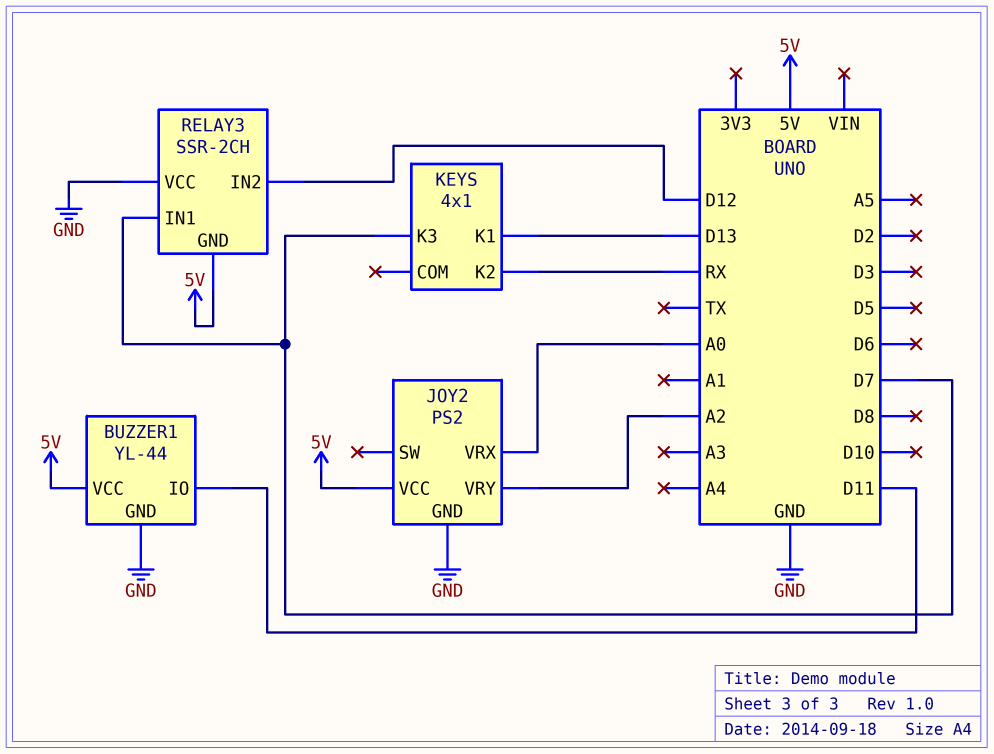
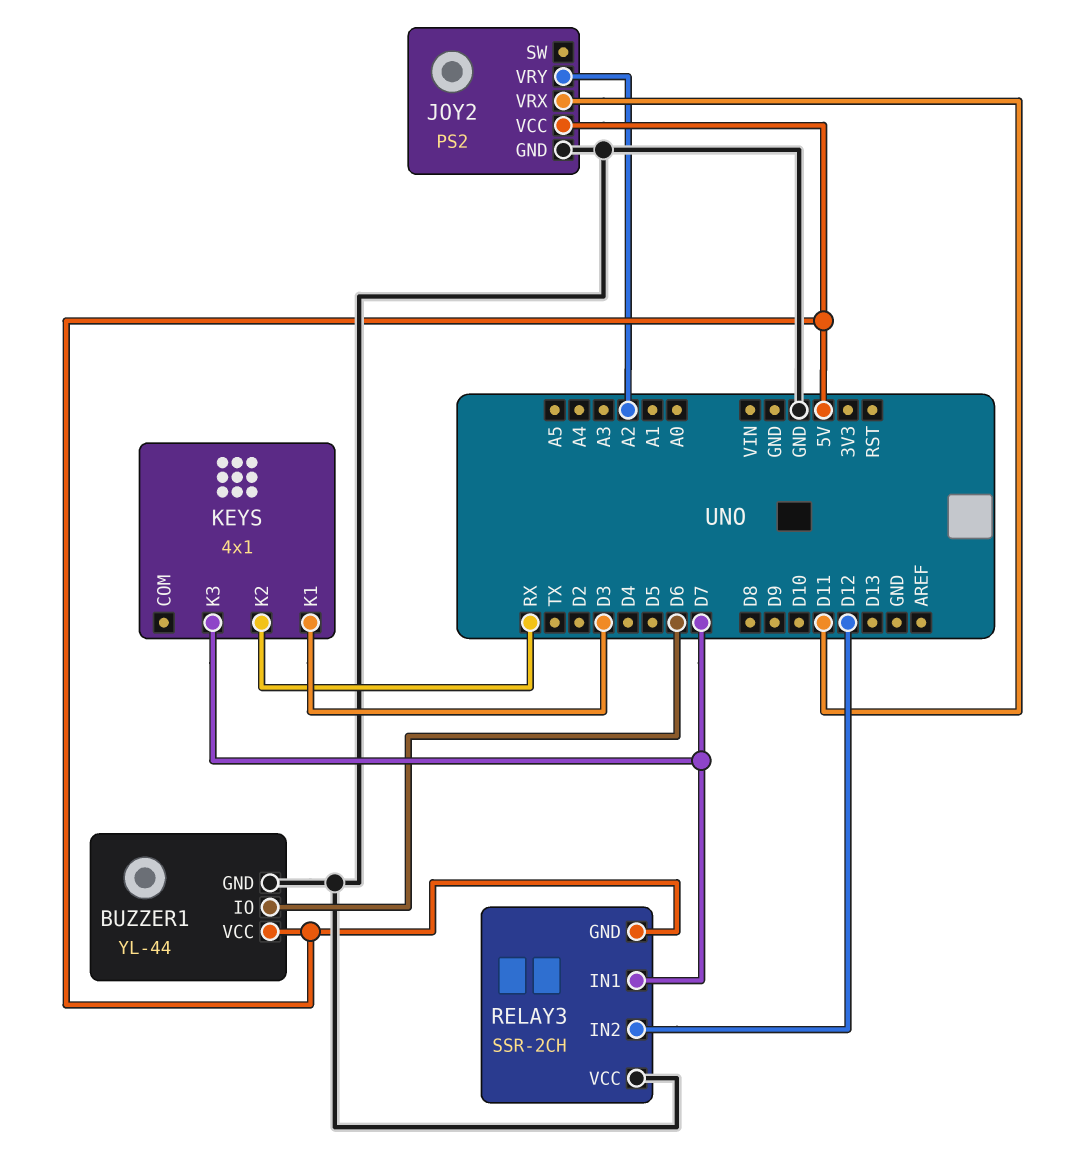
BUZZER1 pin IO: D11 -> D6
JOY2 pin VRX: A0 -> D11
KEYS pin K1: D13 -> D3

